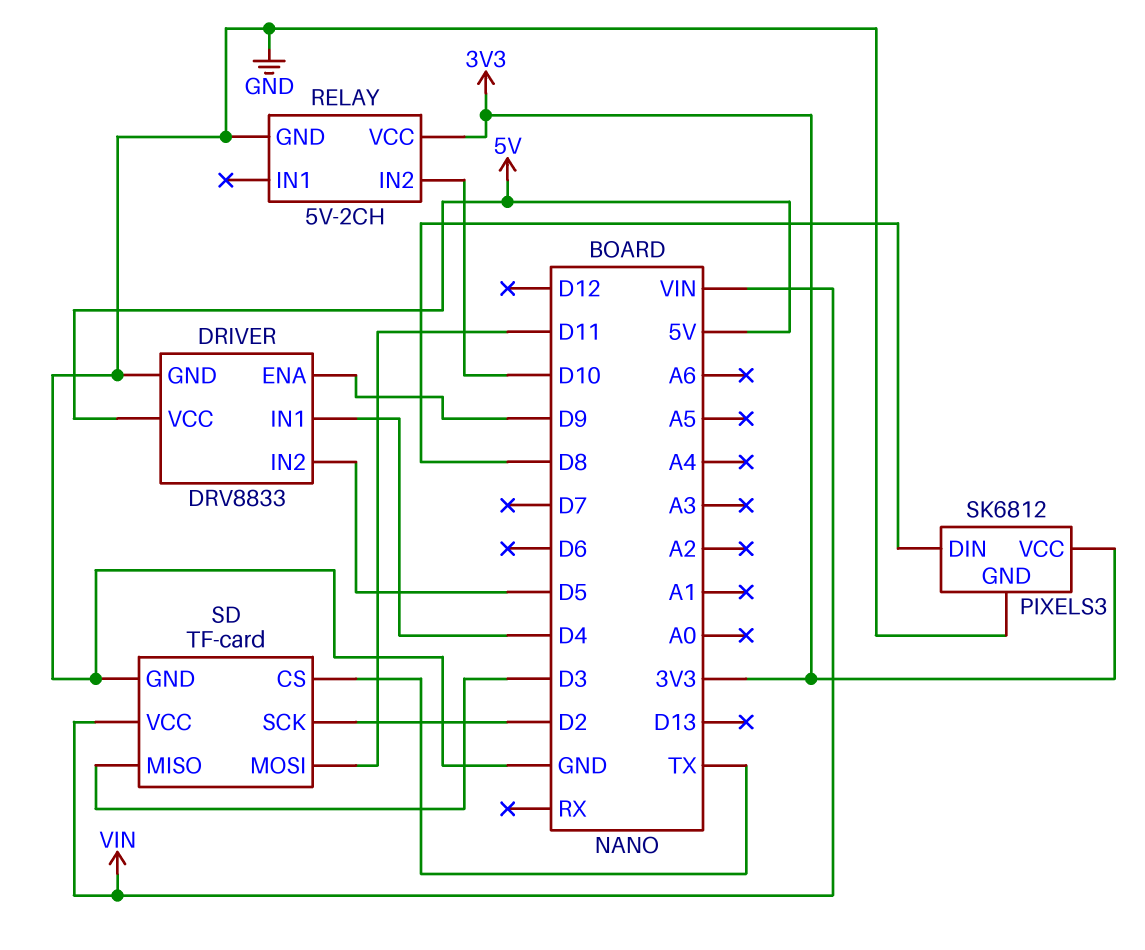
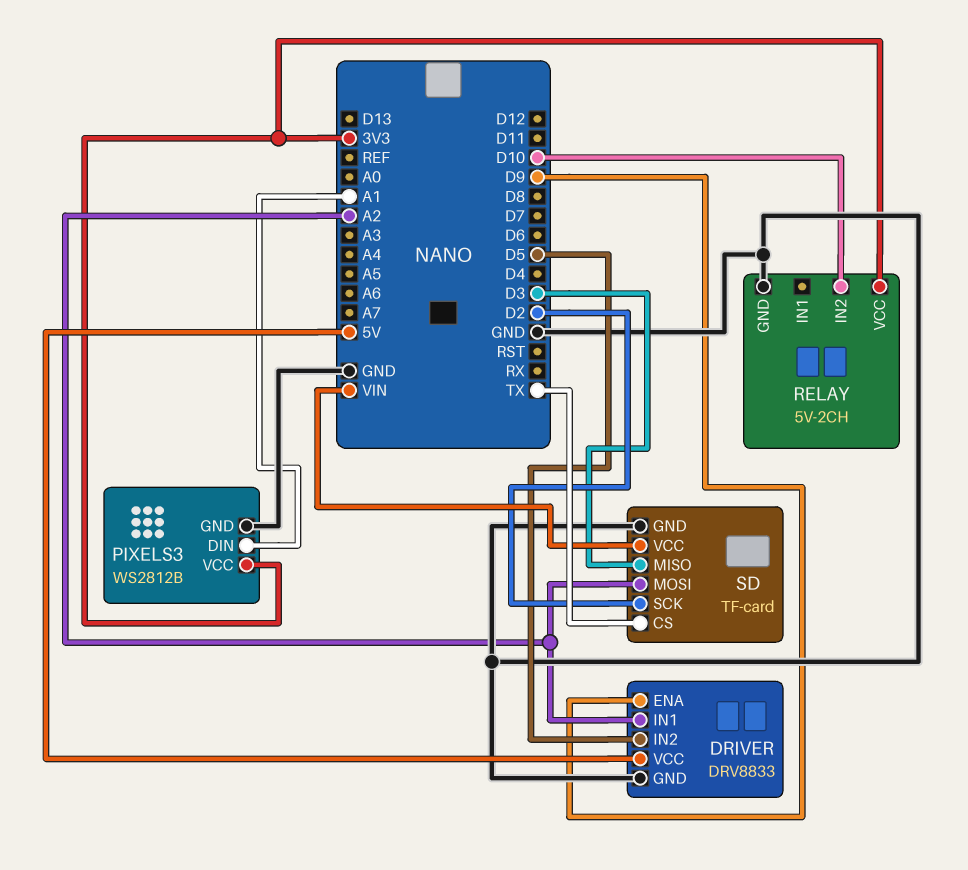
DRIVER pin IN1: D4 -> A2
PIXELS3: SK6812 -> WS2812B
PIXELS3 pin DIN: D8 -> A1
SD pin MOSI: D11 -> A2

